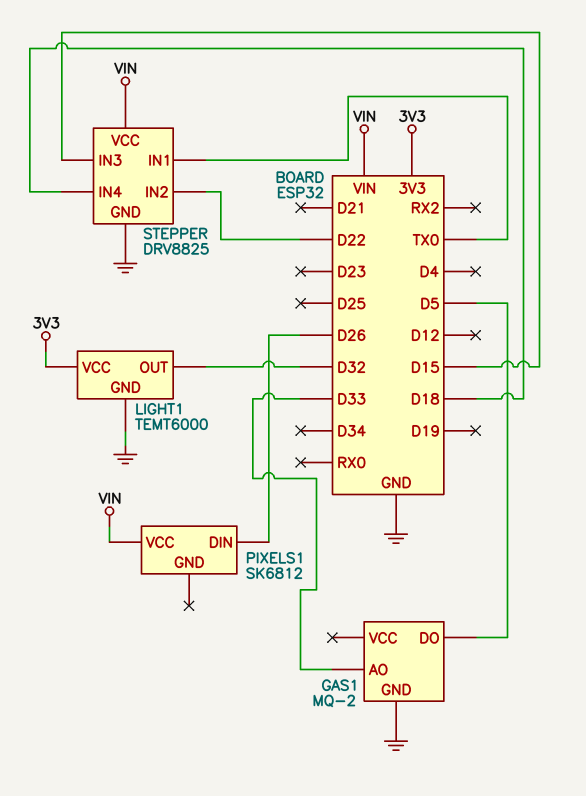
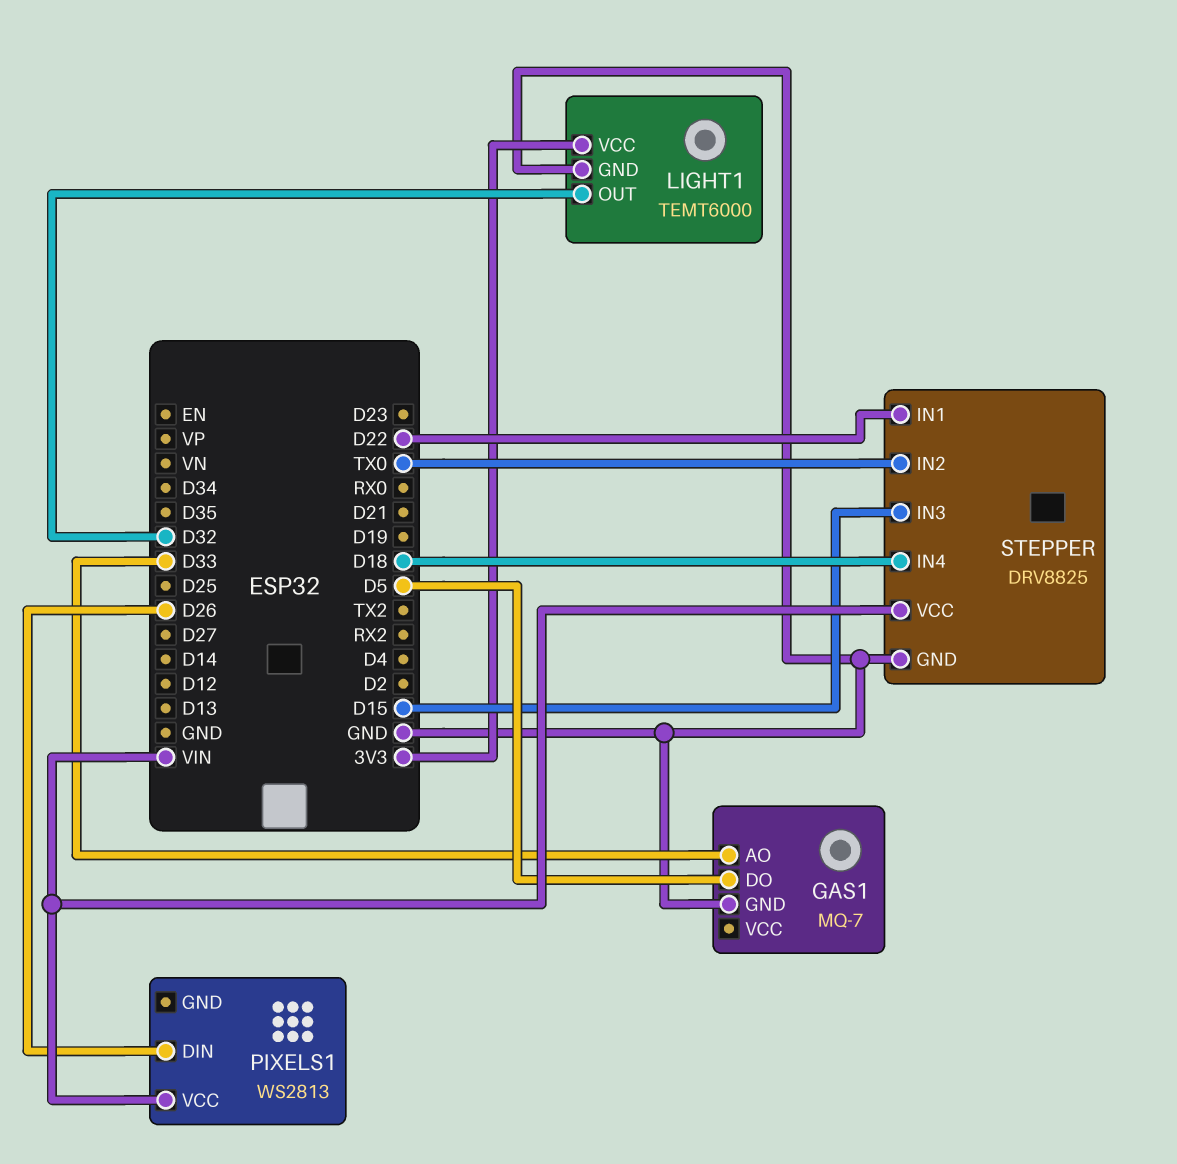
GAS1: MQ-2 -> MQ-7
PIXELS1: SK6812 -> WS2813
STEPPER pin IN1: TX0 -> D22
STEPPER pin IN2: D22 -> TX0

